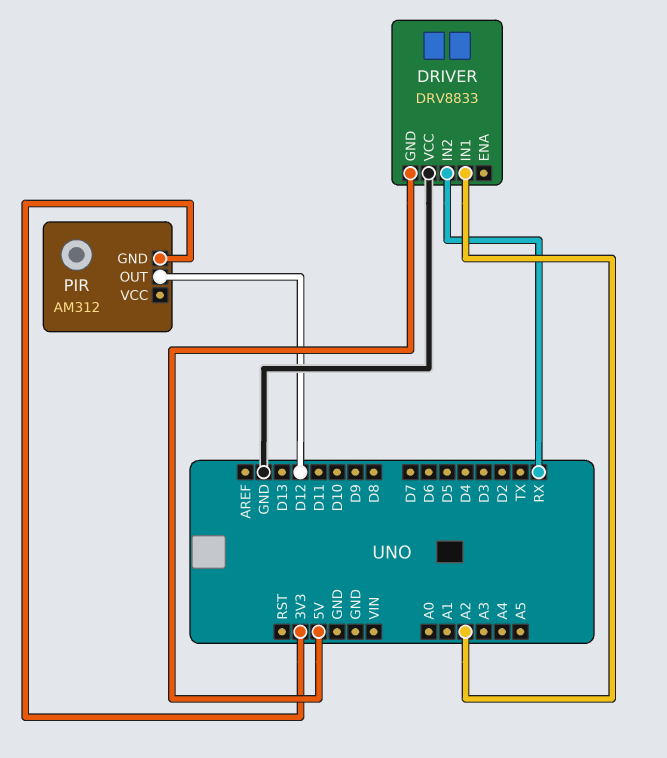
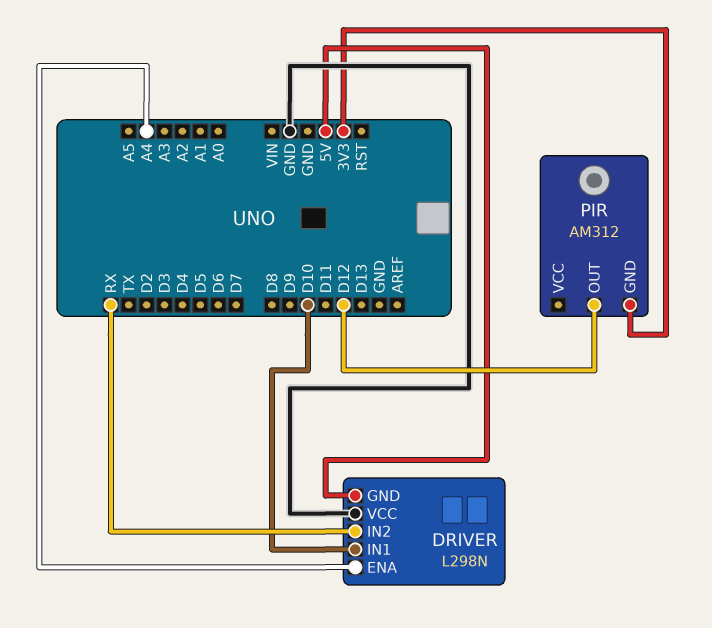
DRIVER: DRV8833 -> L298N
DRIVER pin ENA: none -> A4
DRIVER pin IN1: A2 -> D10

